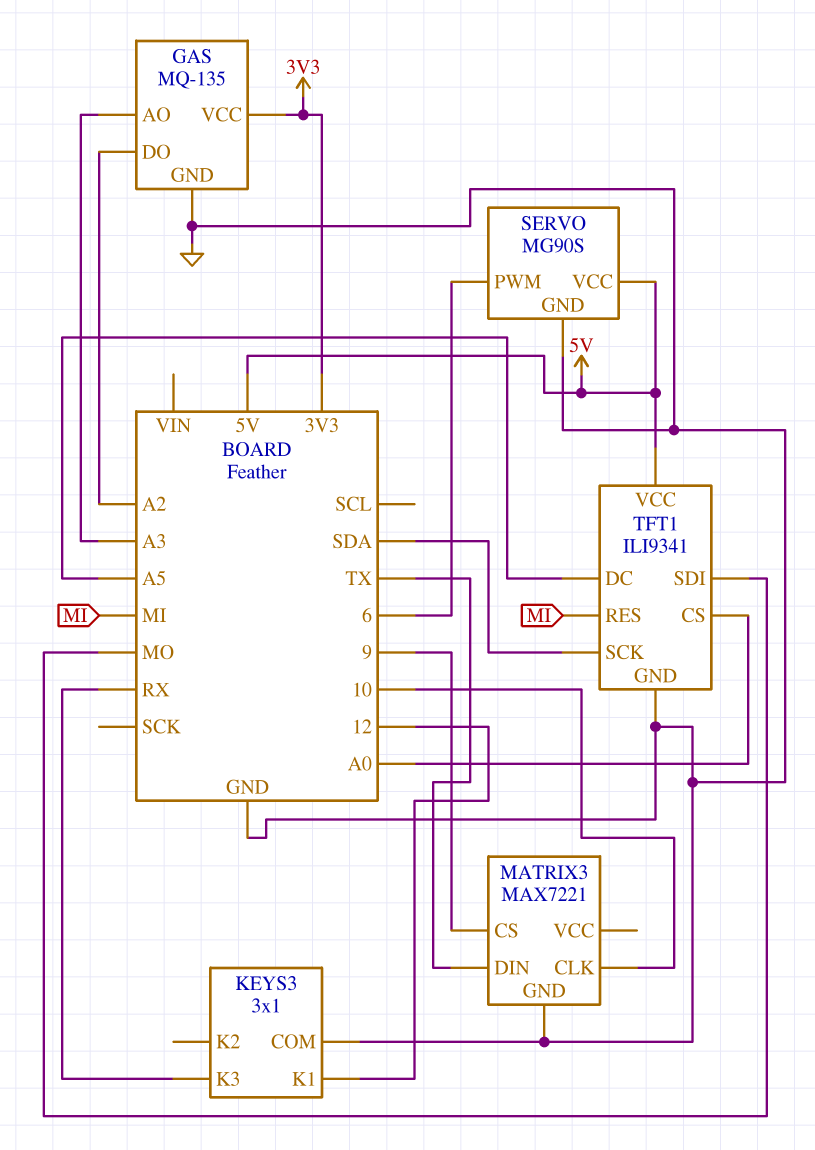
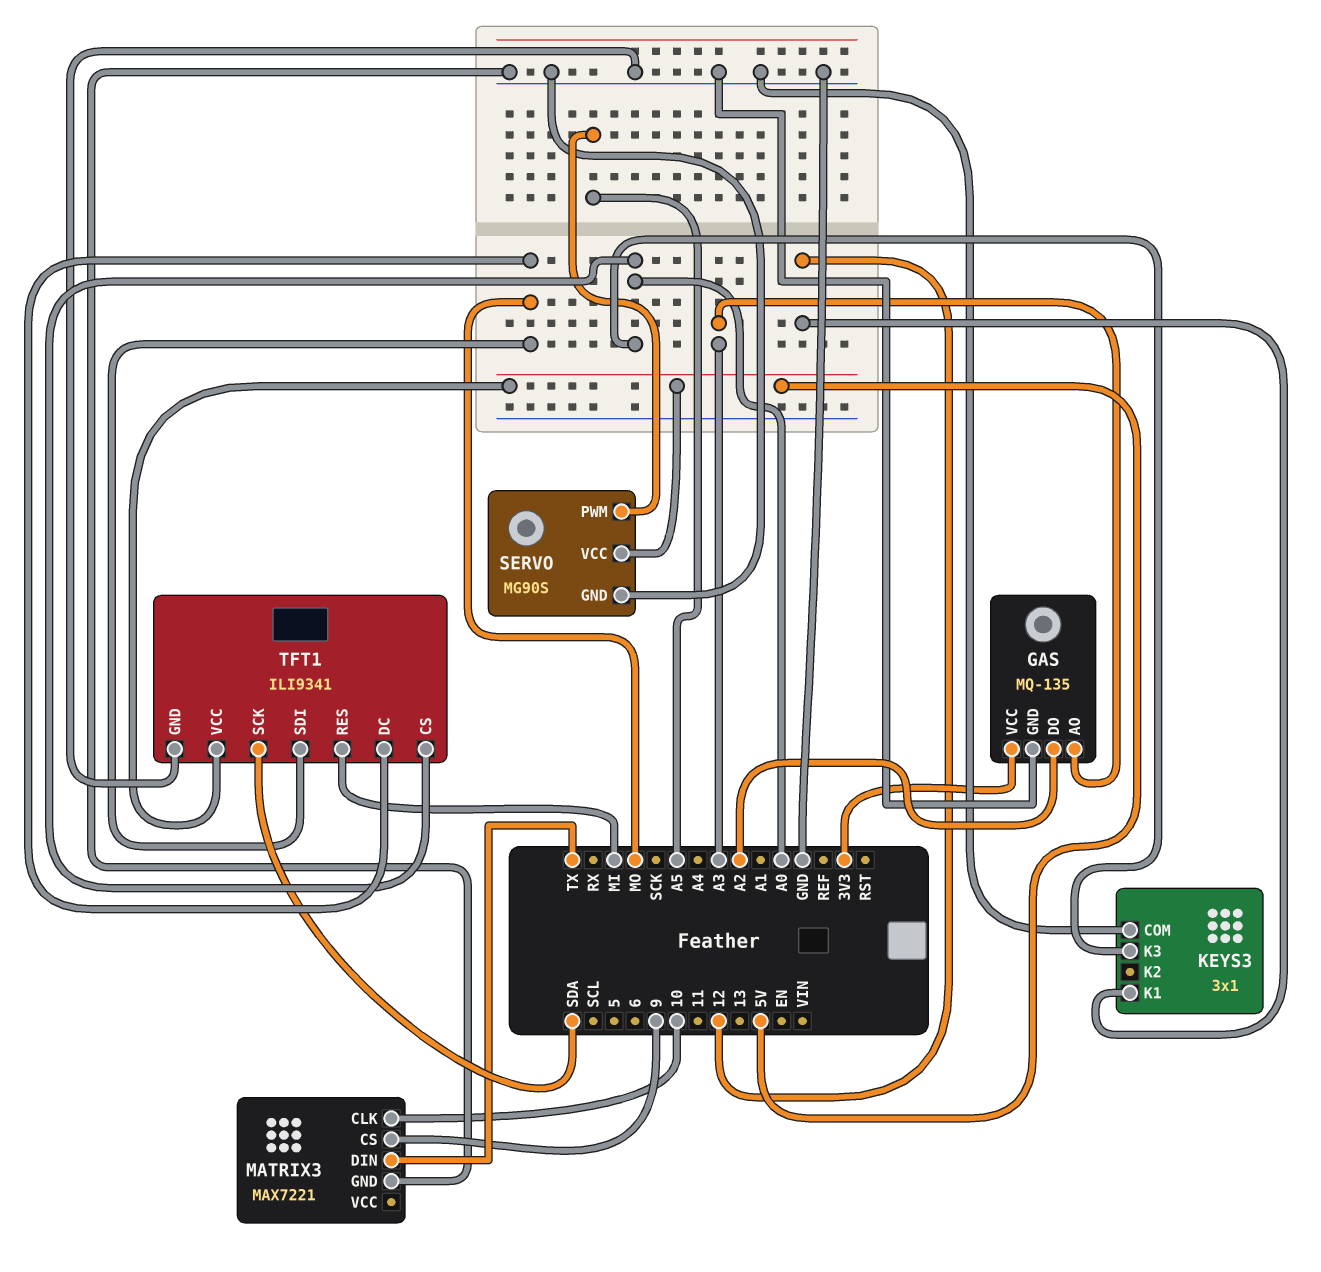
KEYS3 pin K3: RX -> A0
SERVO pin PWM: 6 -> A5
TFT1 pin DC: A5 -> MO

